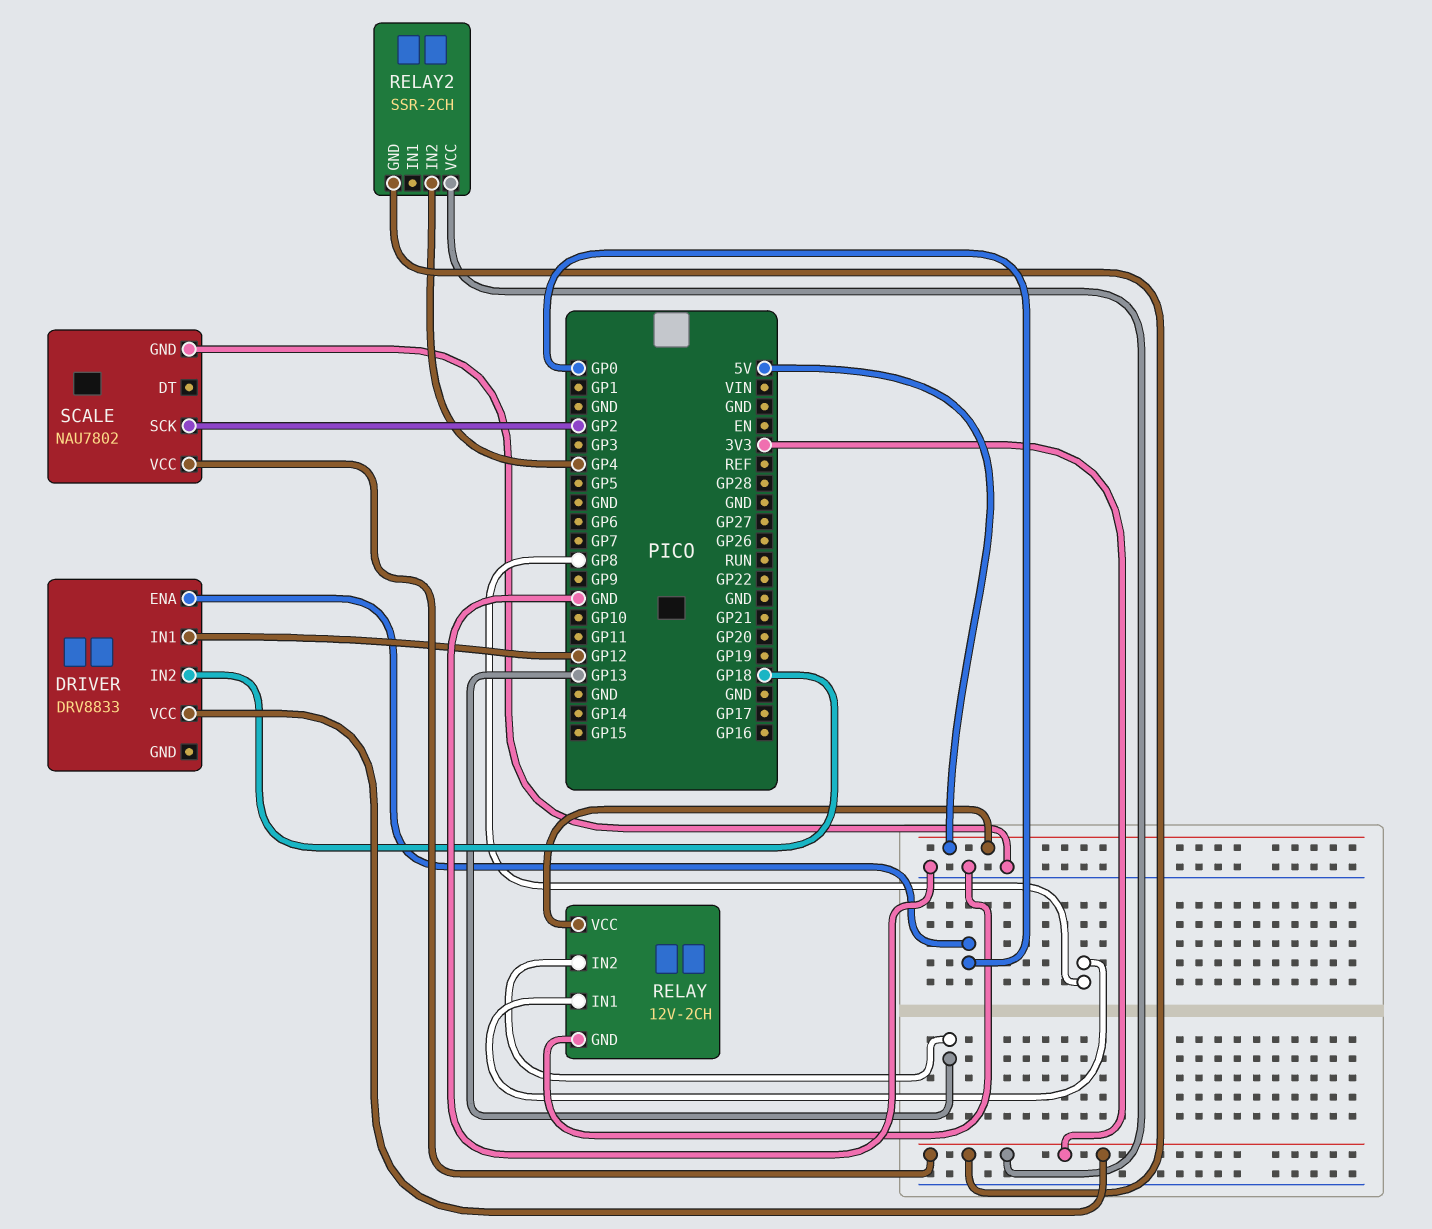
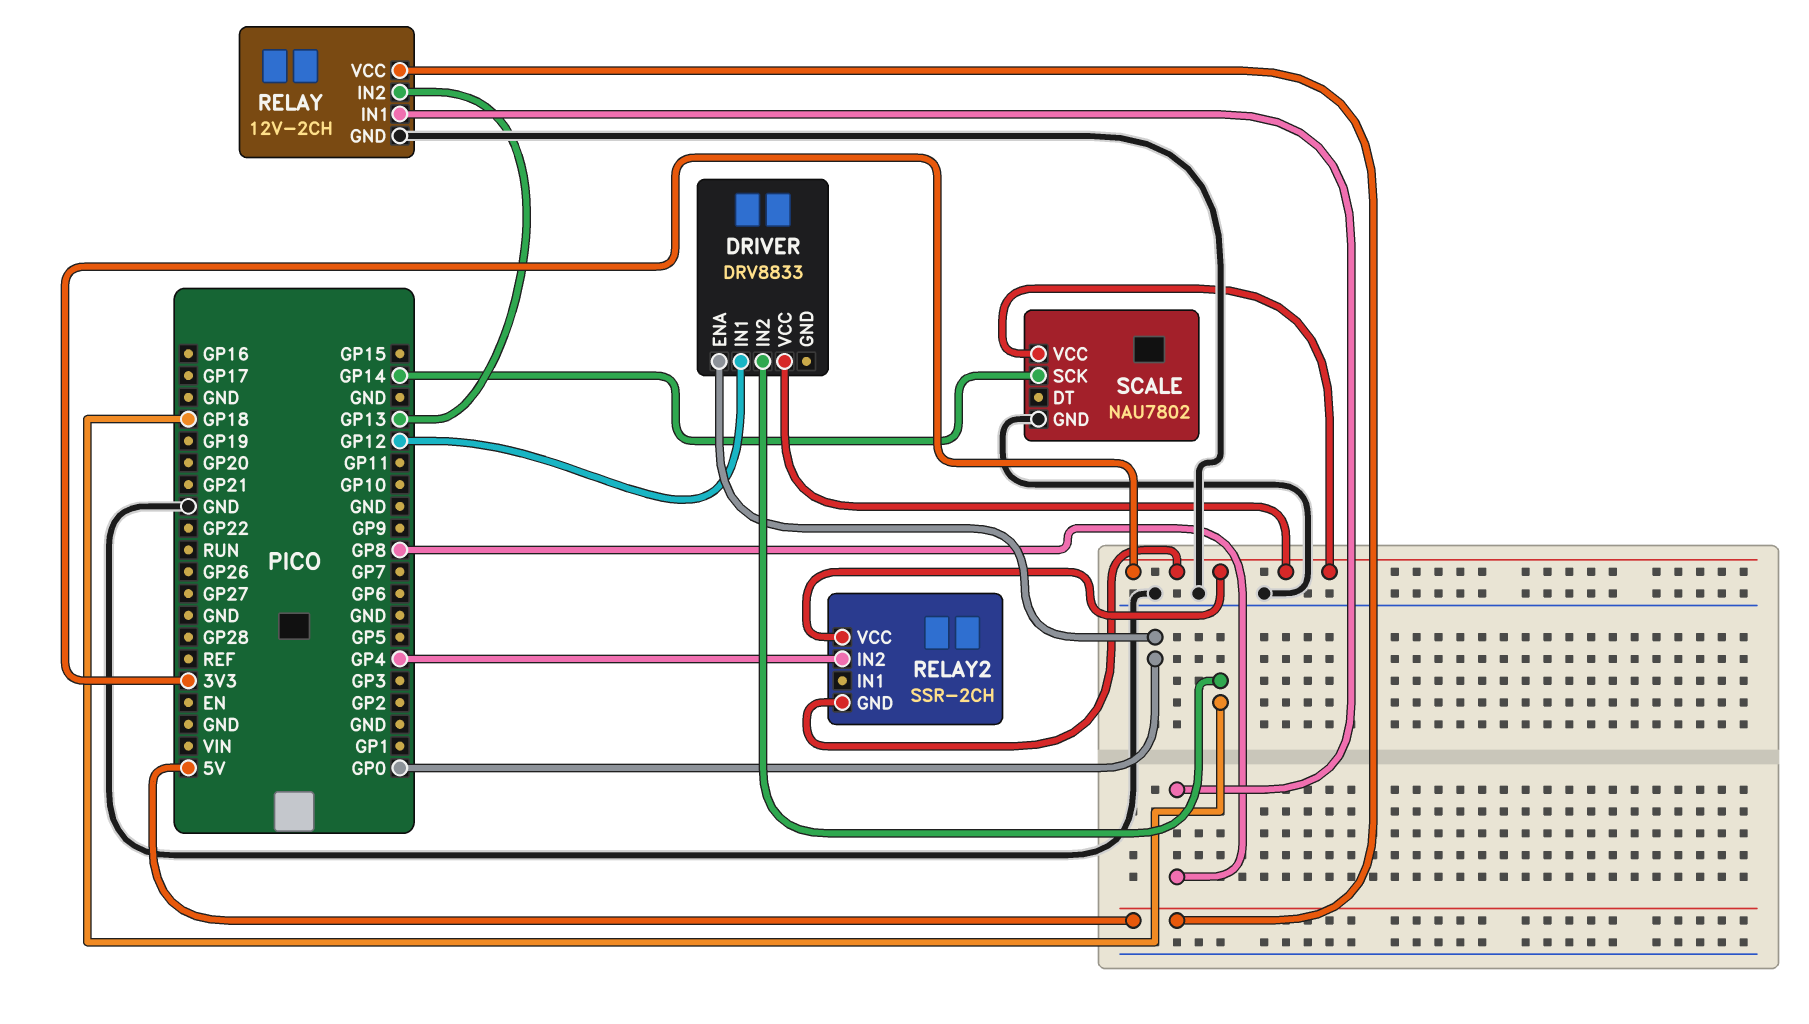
SCALE pin SCK: GP2 -> GP14

